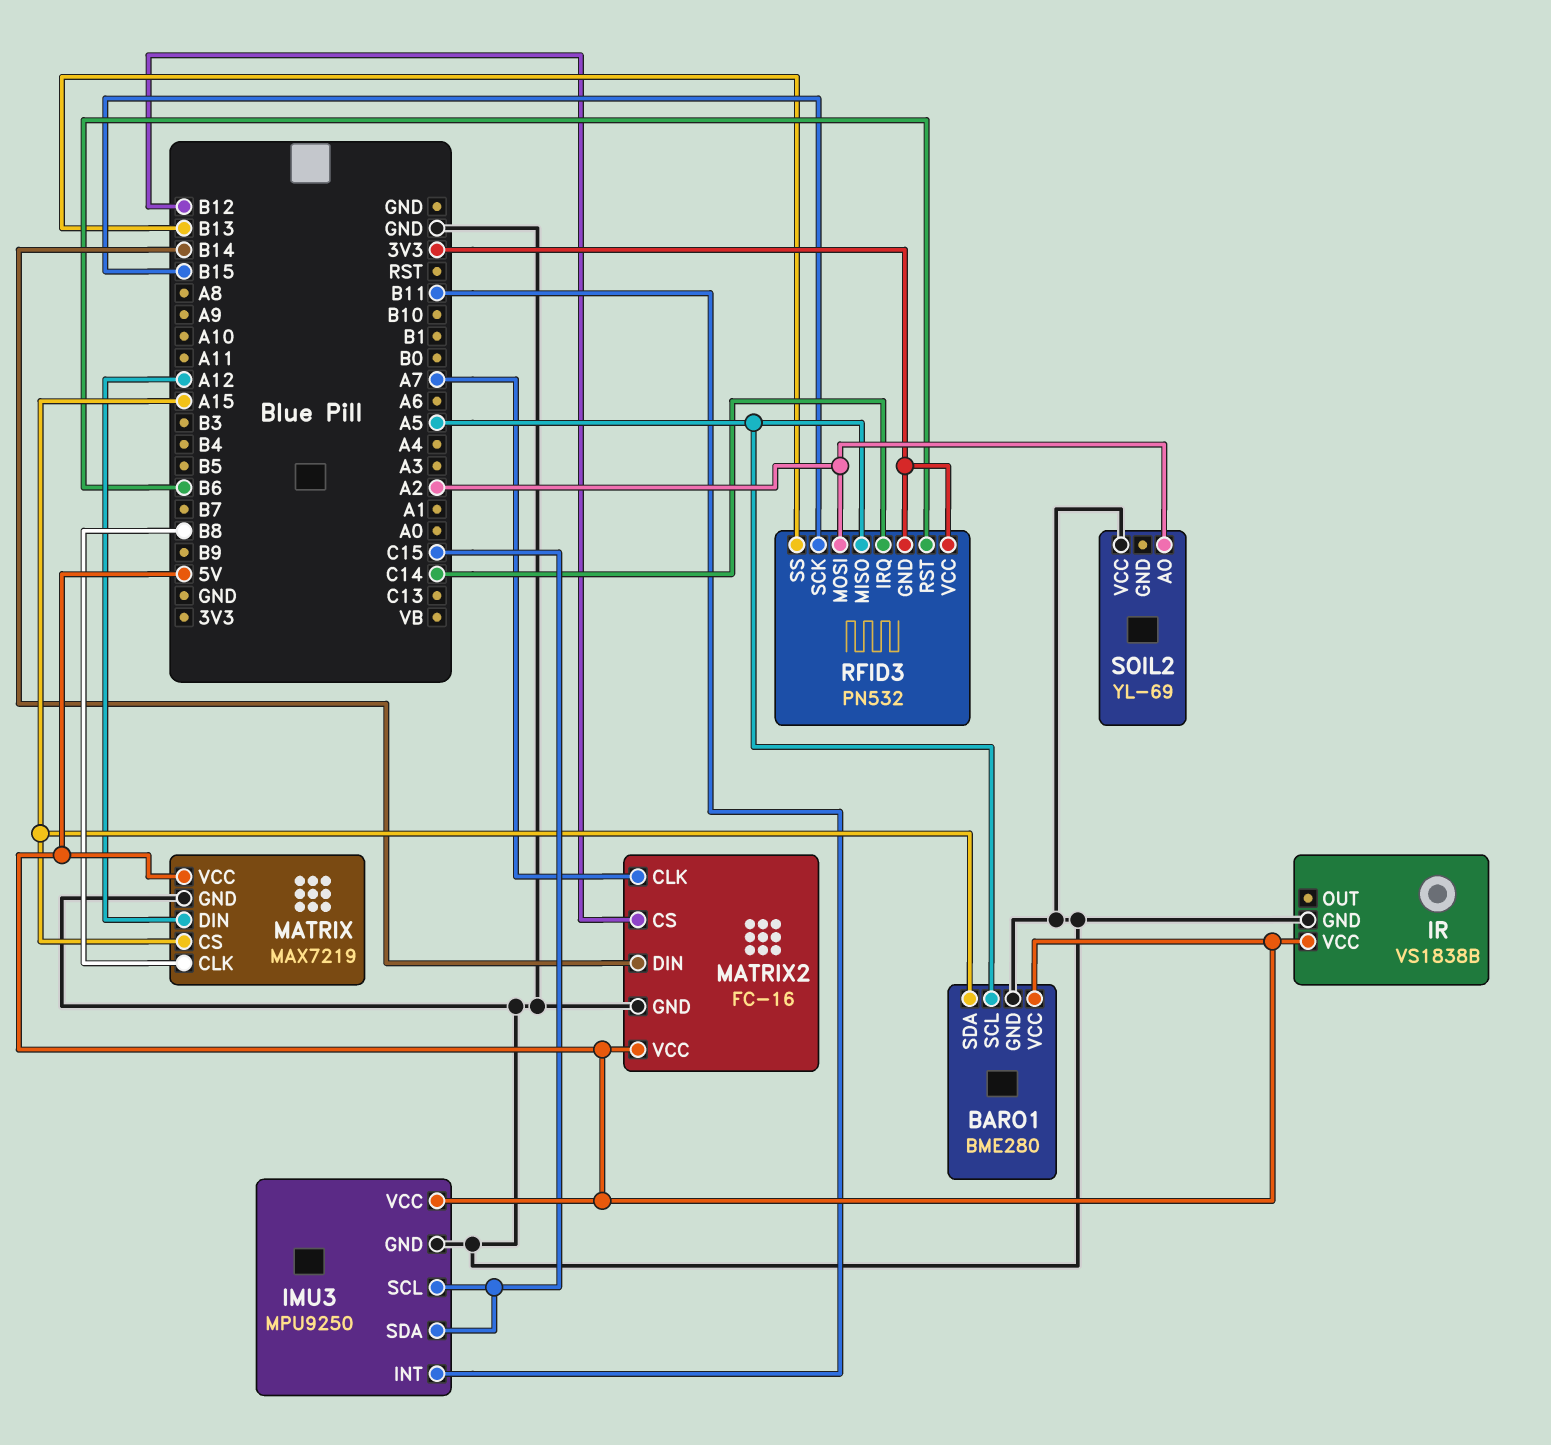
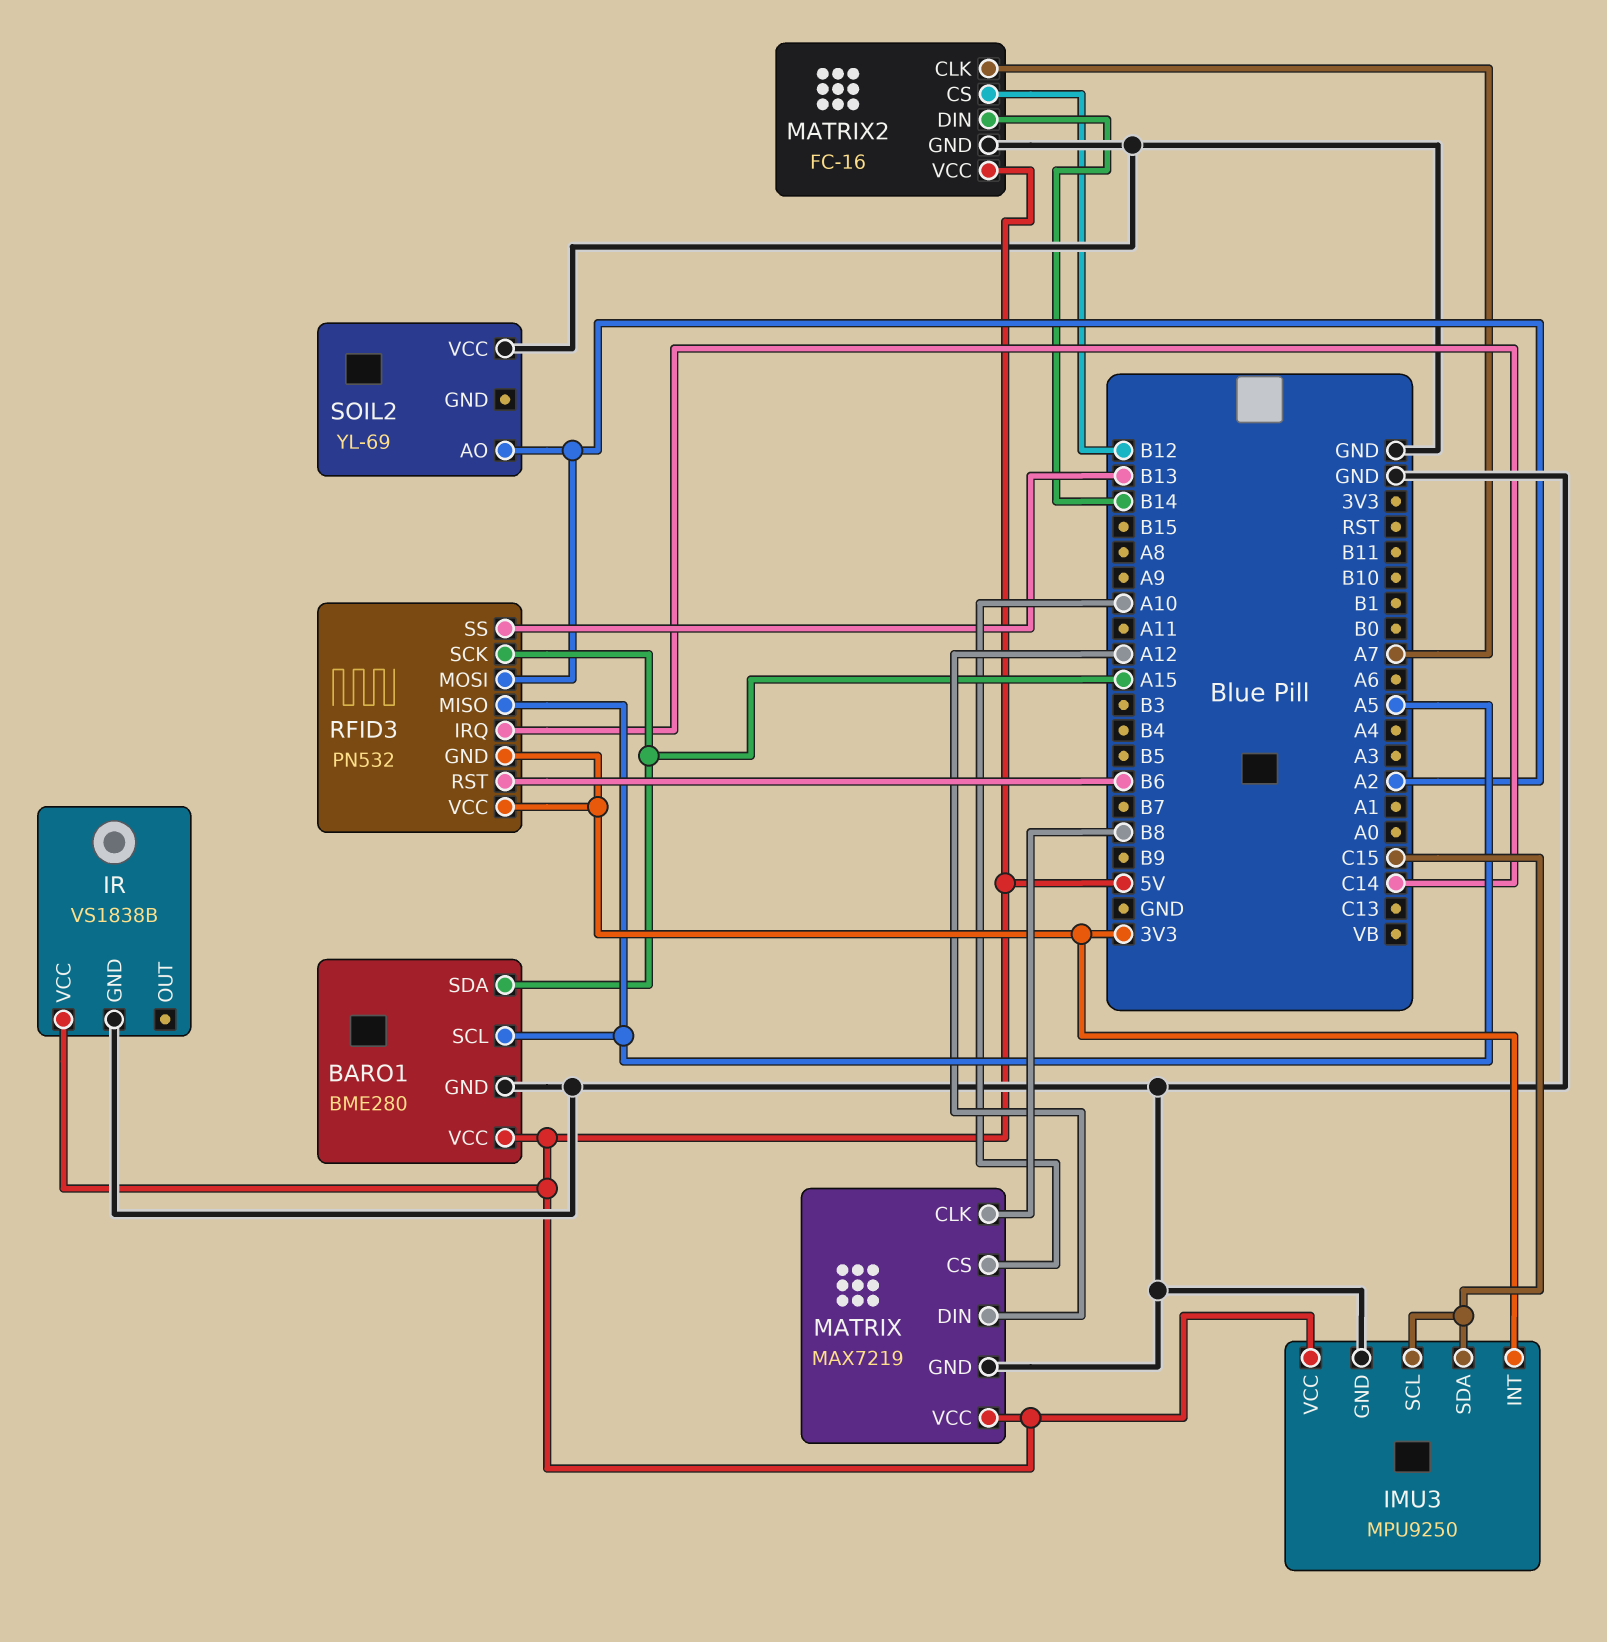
IMU3 pin INT: B11 -> 3V3
MATRIX pin CS: A15 -> A10
RFID3 pin SCK: B15 -> A15

